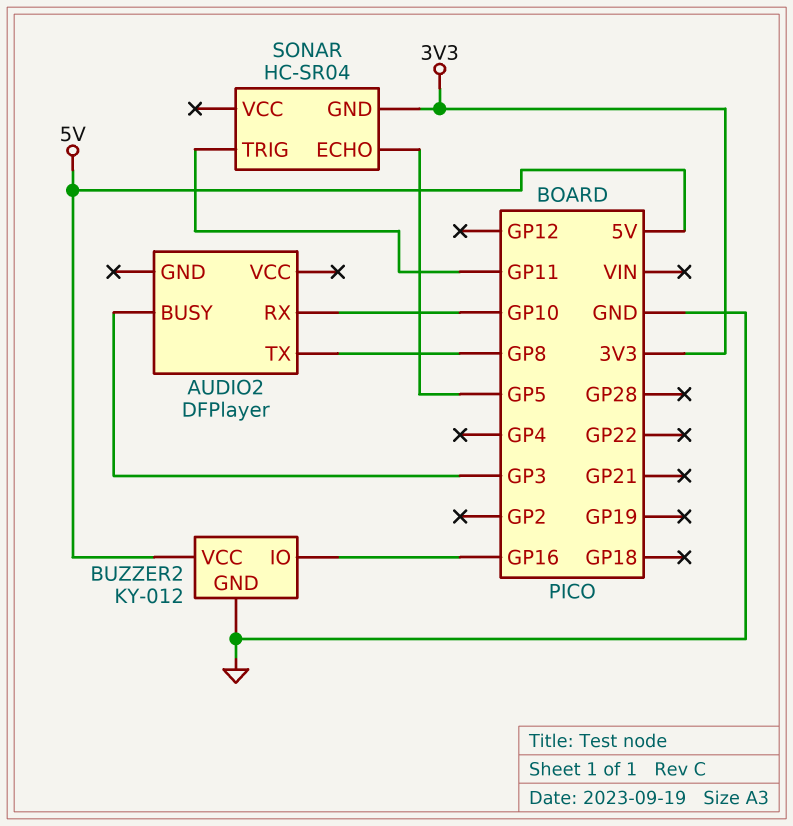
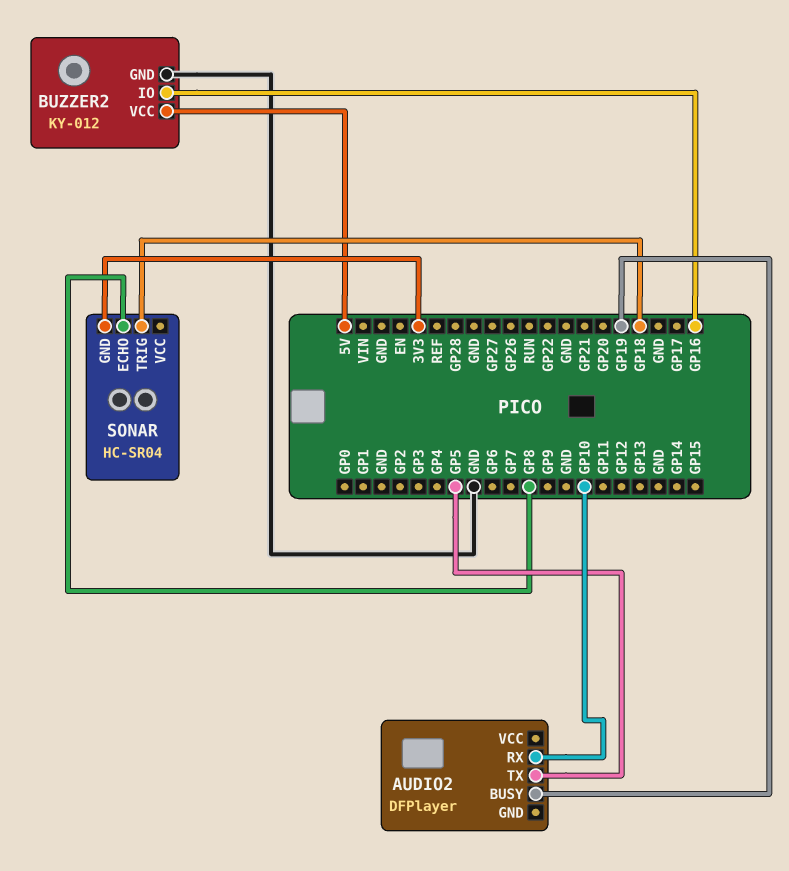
AUDIO2 pin BUSY: GP3 -> GP19
AUDIO2 pin TX: GP8 -> GP5
SONAR pin ECHO: GP5 -> GP8
SONAR pin TRIG: GP11 -> GP18

